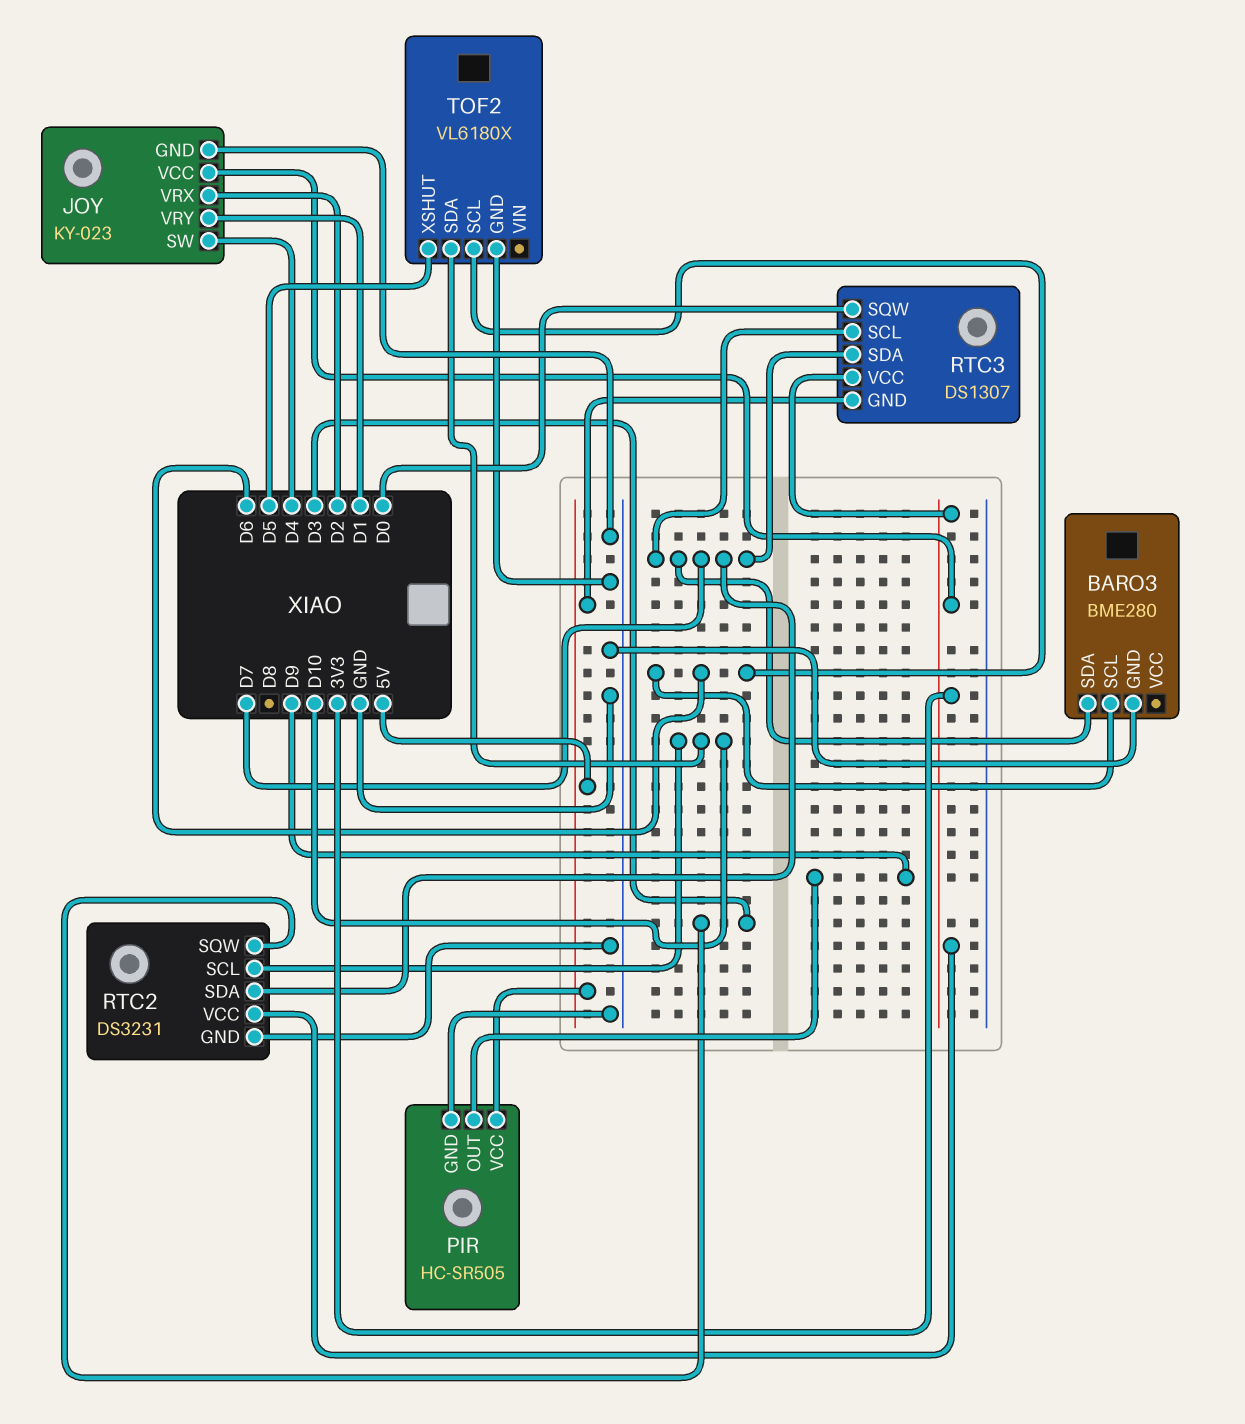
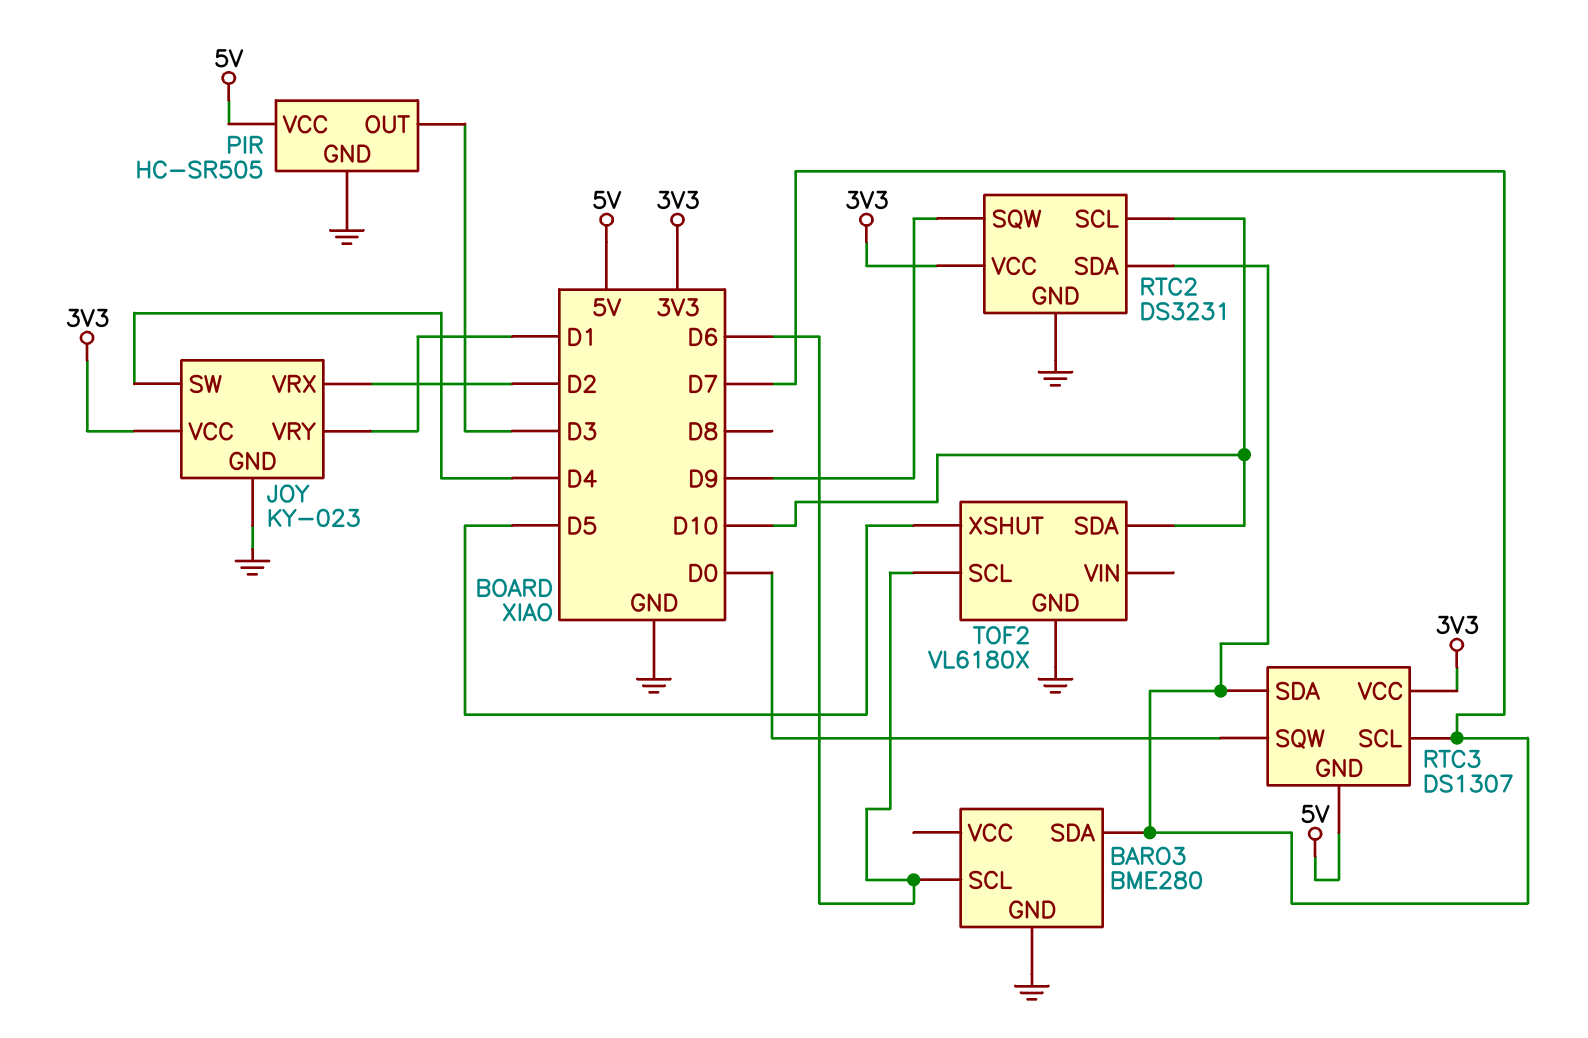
PIR pin OUT: D9 -> D3
RTC2 pin SQW: D3 -> D9

